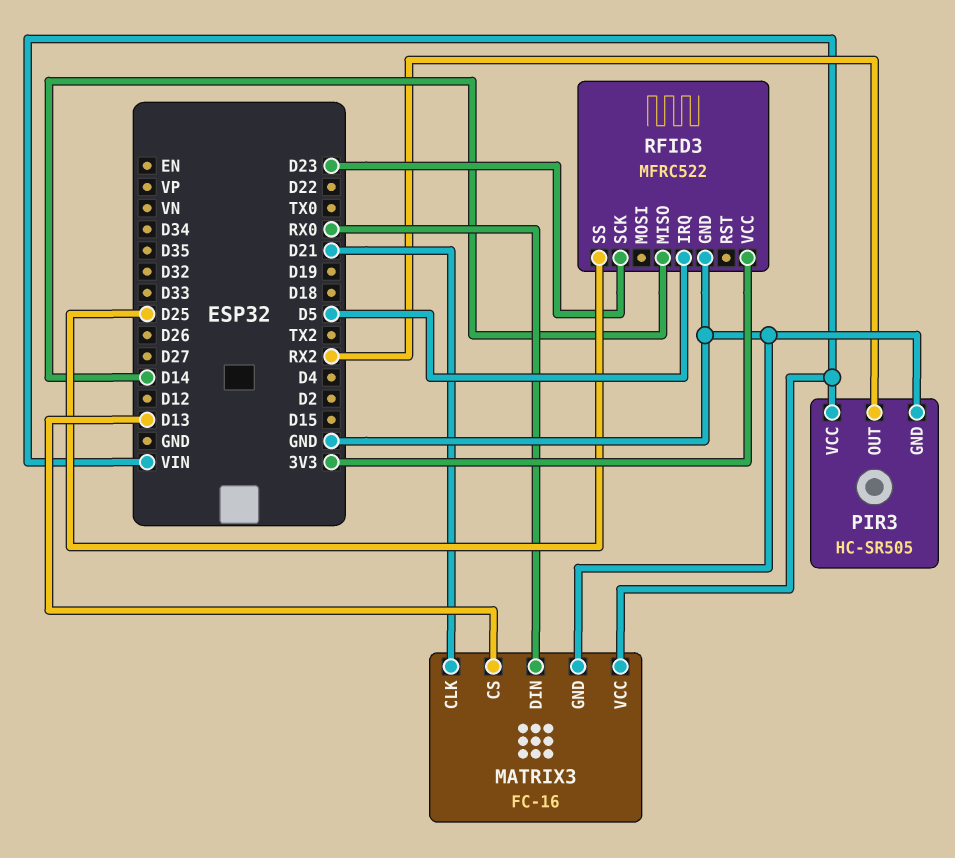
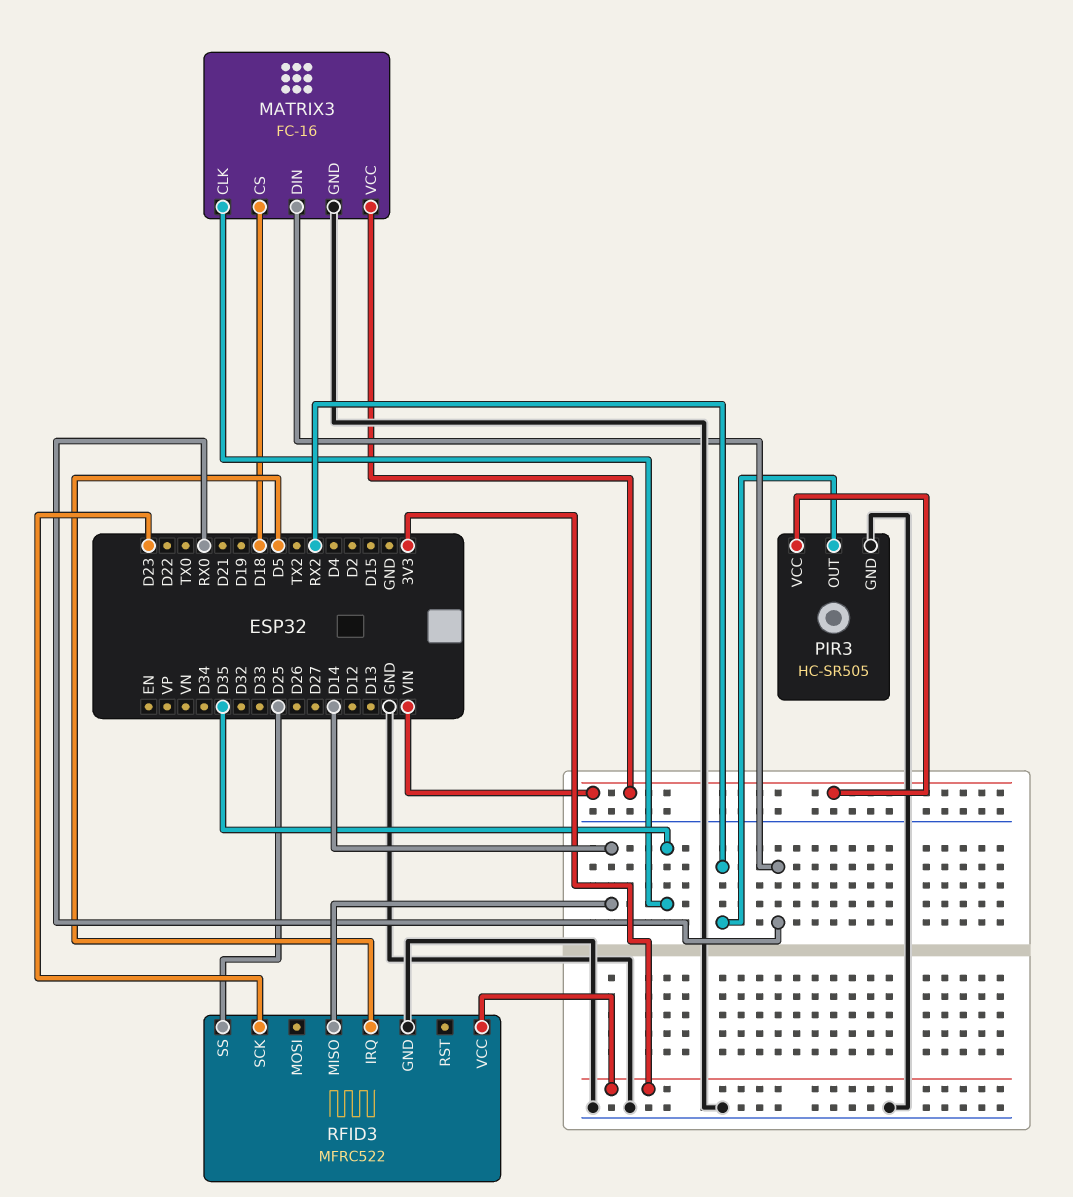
MATRIX3 pin CLK: D21 -> D35
MATRIX3 pin CS: D13 -> D18

